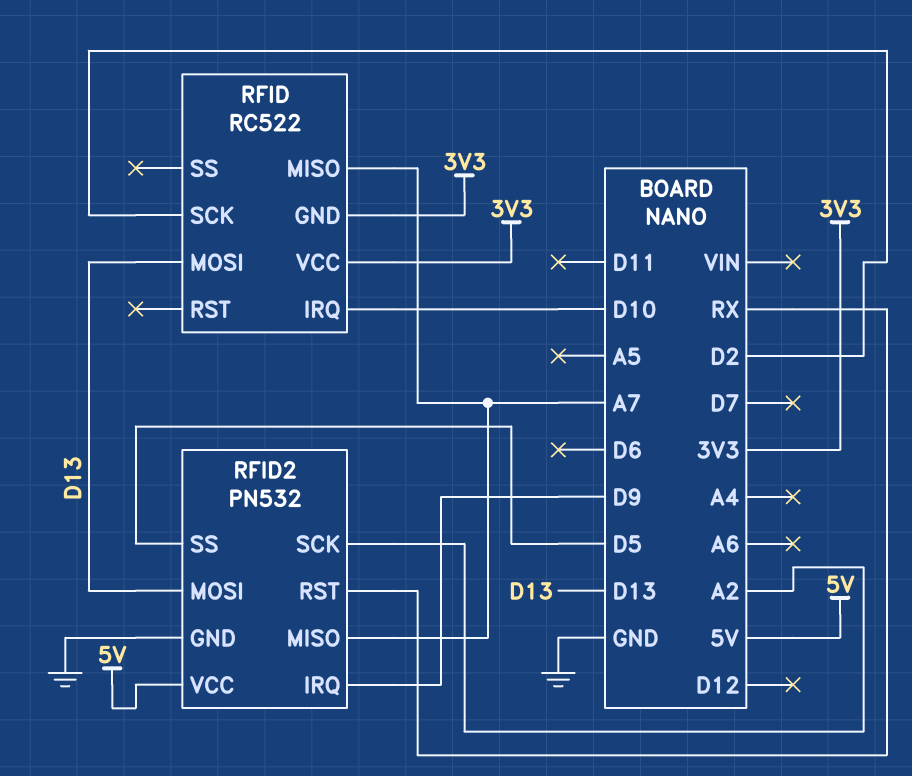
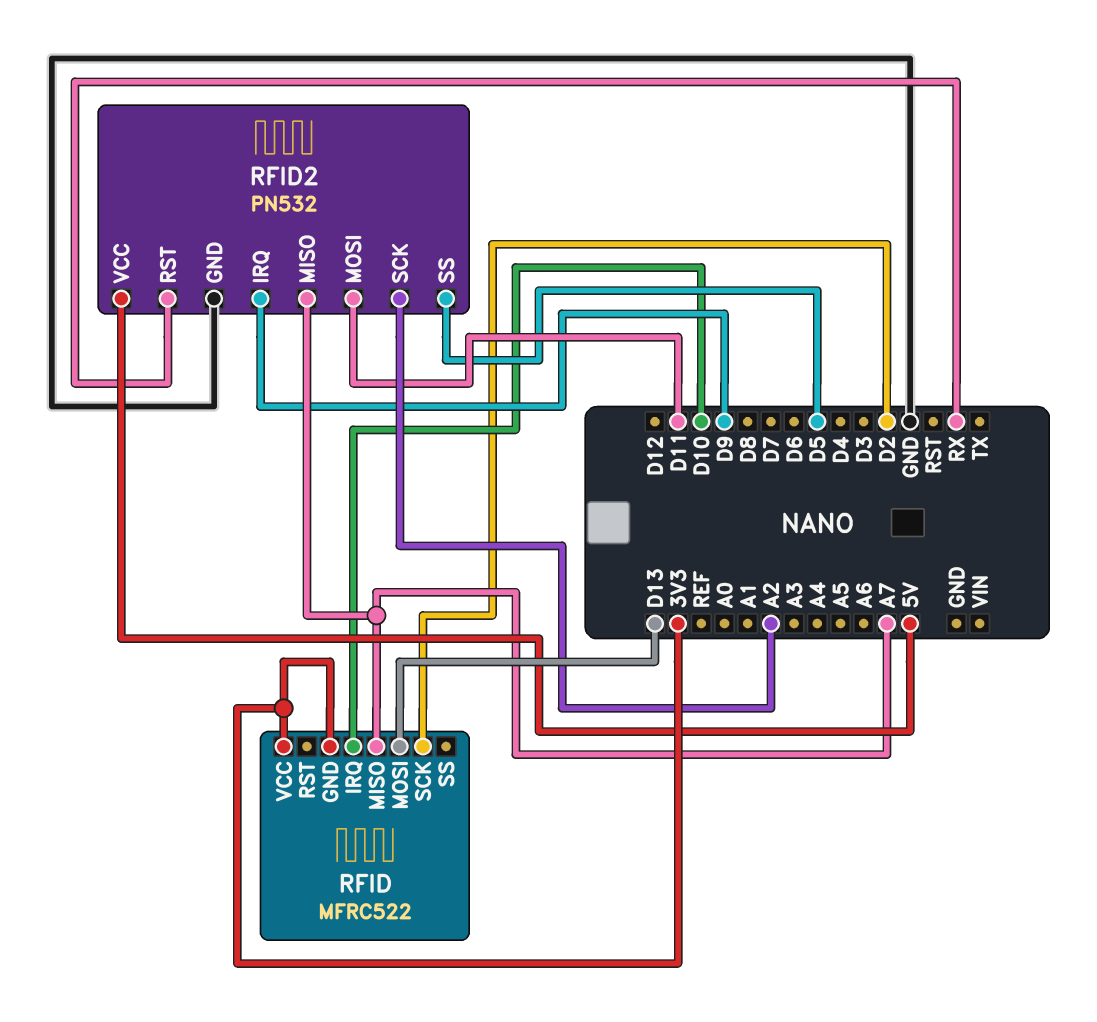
RFID: RC522 -> MFRC522
RFID2 pin MOSI: D13 -> D11

